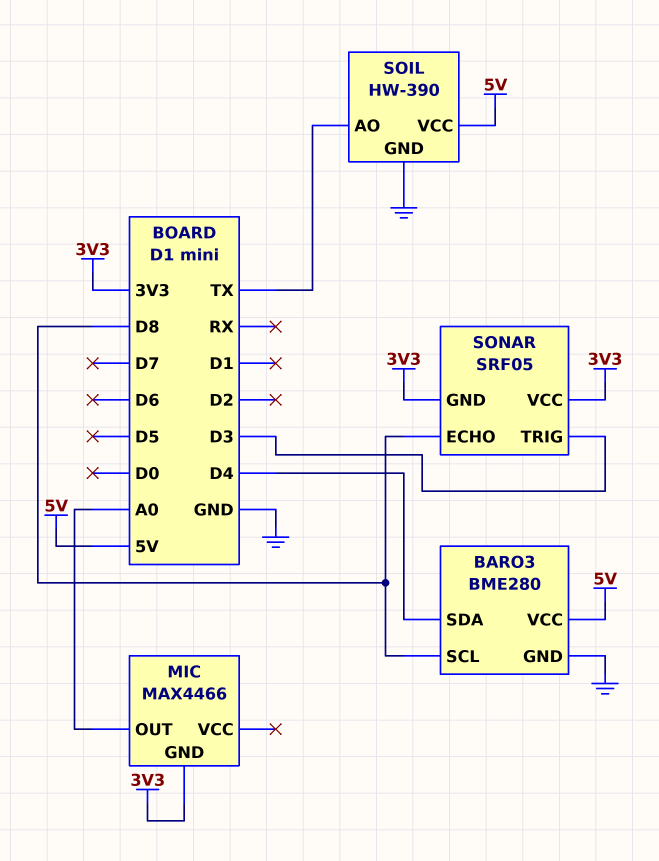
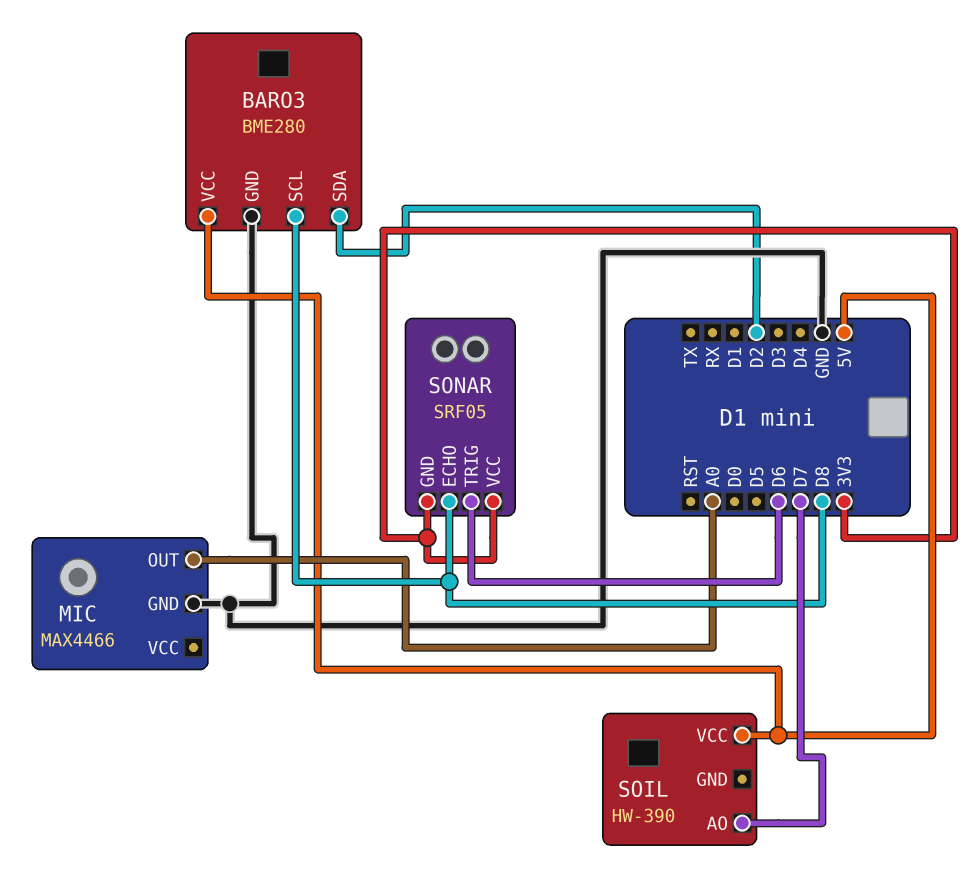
BARO3 pin SDA: D4 -> D2
MIC pin GND: 3V3 -> GND
SOIL pin AO: TX -> D7
SOIL pin GND: GND -> none
SONAR pin TRIG: D3 -> D6

